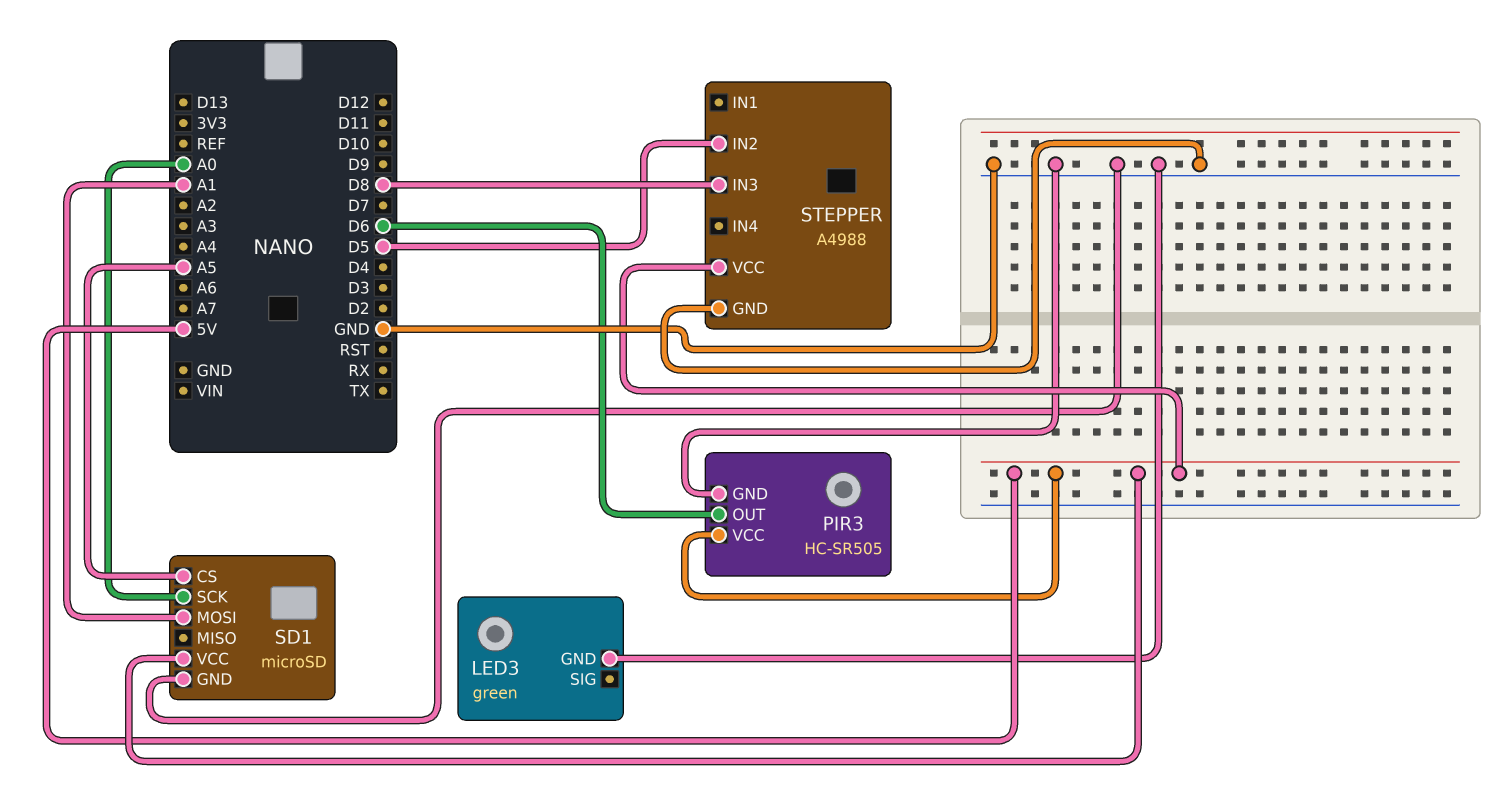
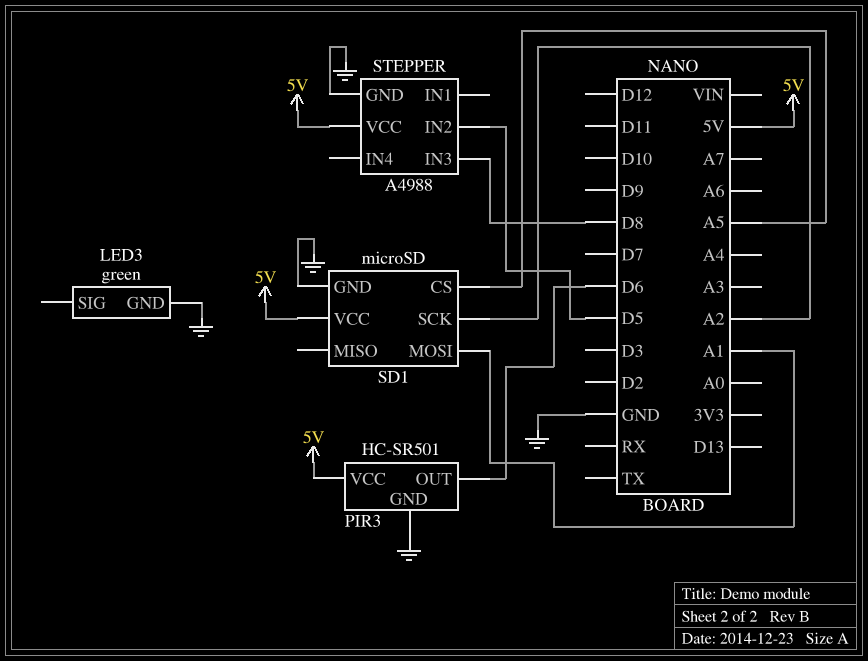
PIR3: HC-SR505 -> HC-SR501
SD1 pin SCK: A0 -> A2

